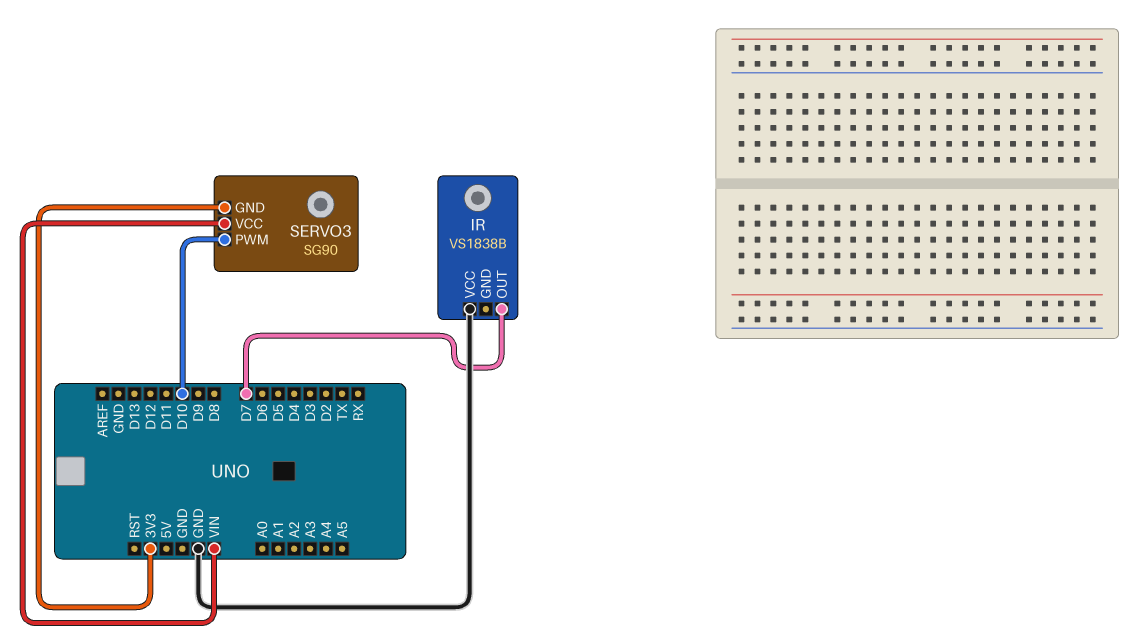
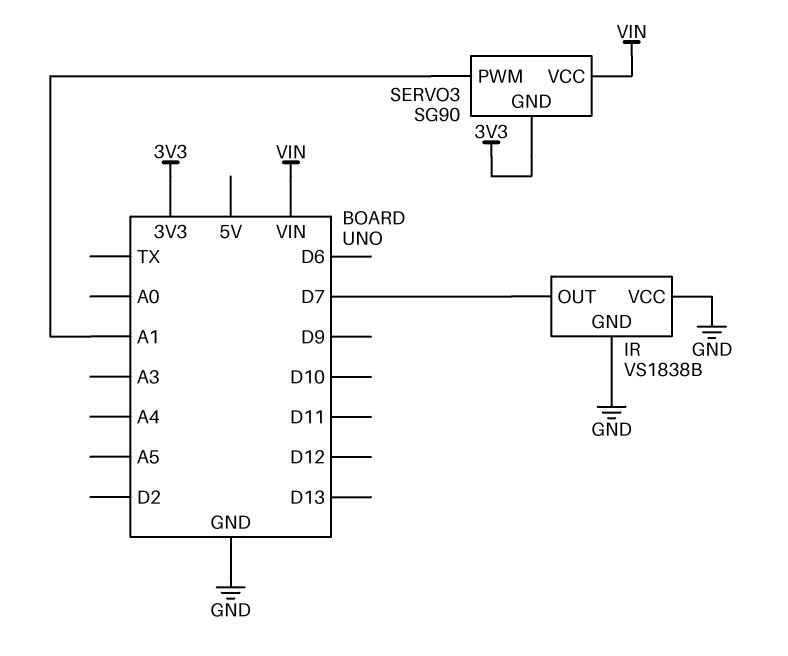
IR pin GND: none -> GND
SERVO3 pin PWM: D10 -> A1

